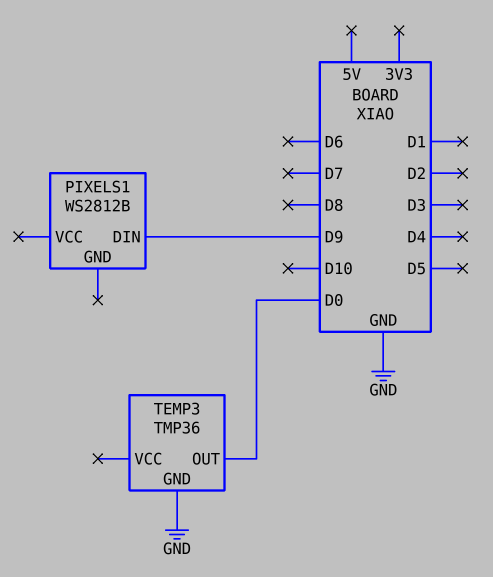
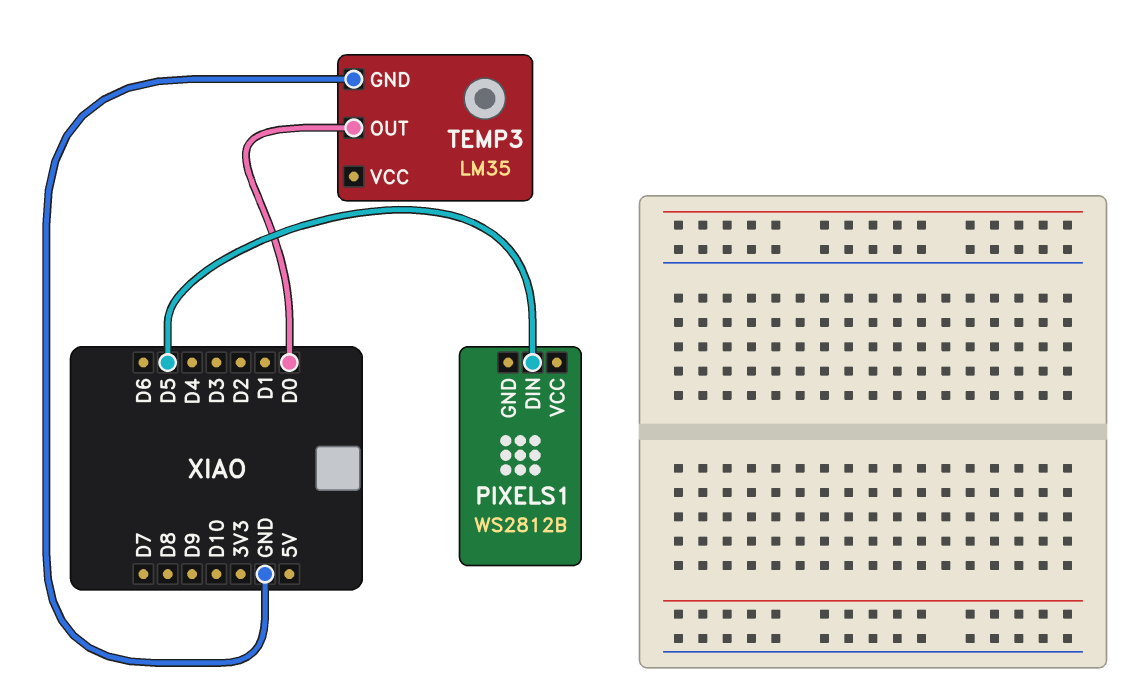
PIXELS1 pin DIN: D9 -> D5
TEMP3: TMP36 -> LM35

